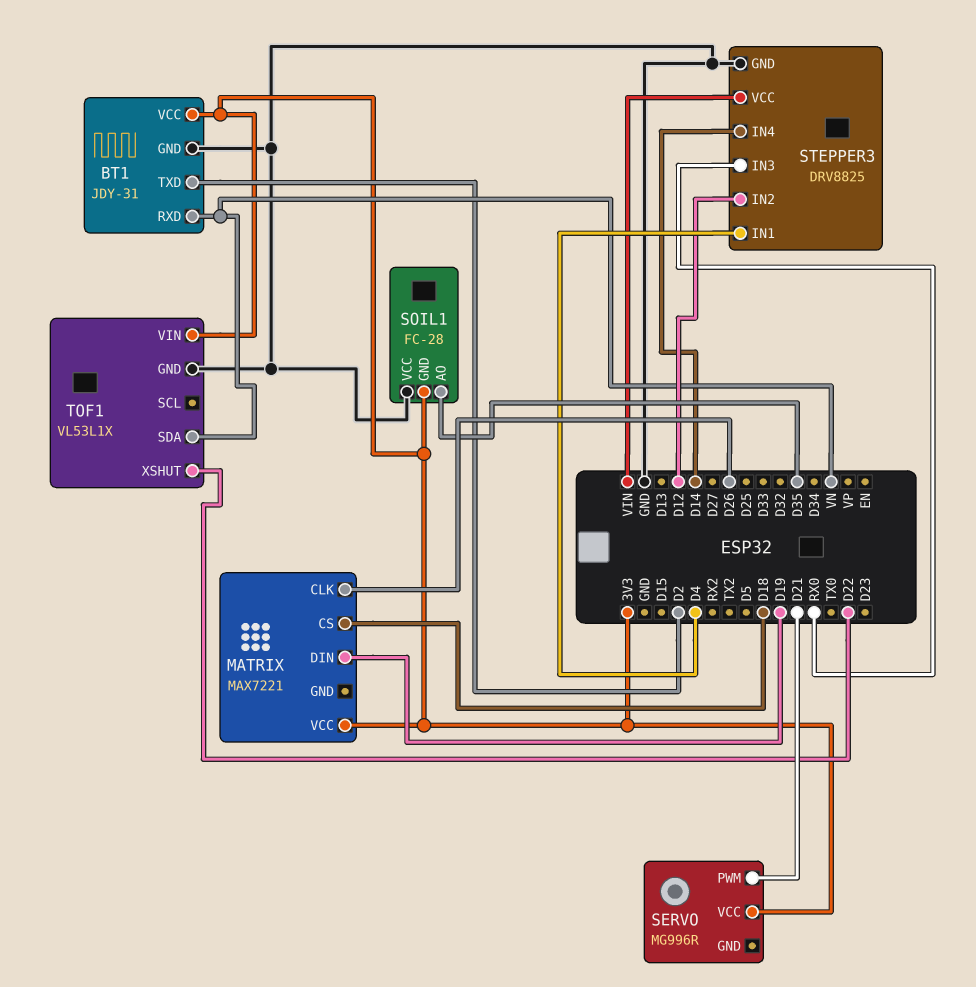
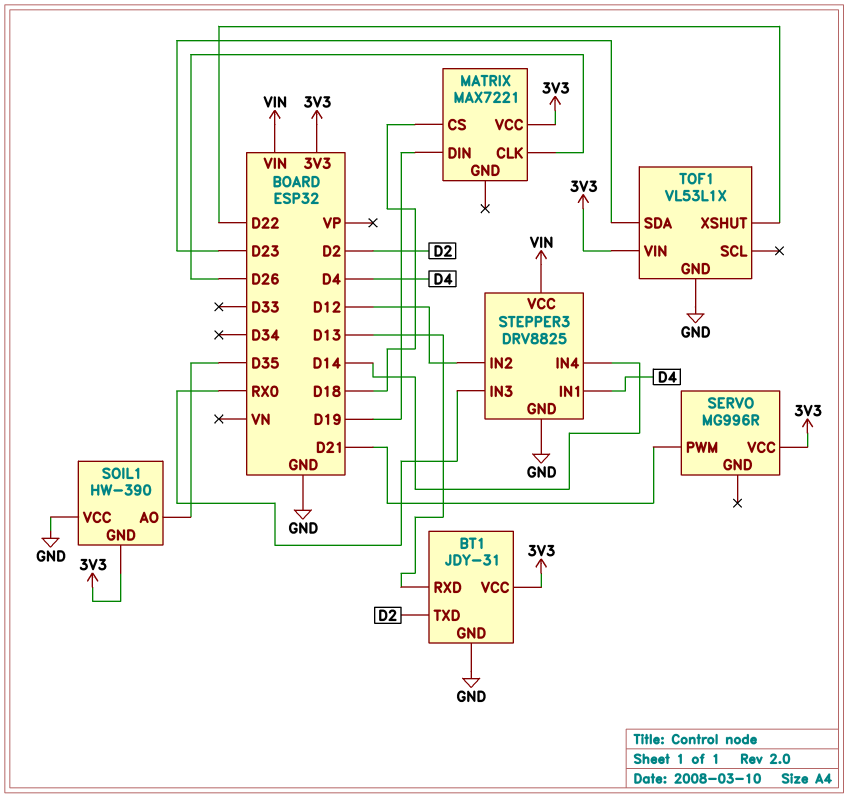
BT1 pin RXD: VN -> D13
SOIL1: FC-28 -> HW-390
TOF1 pin SDA: VN -> D23

